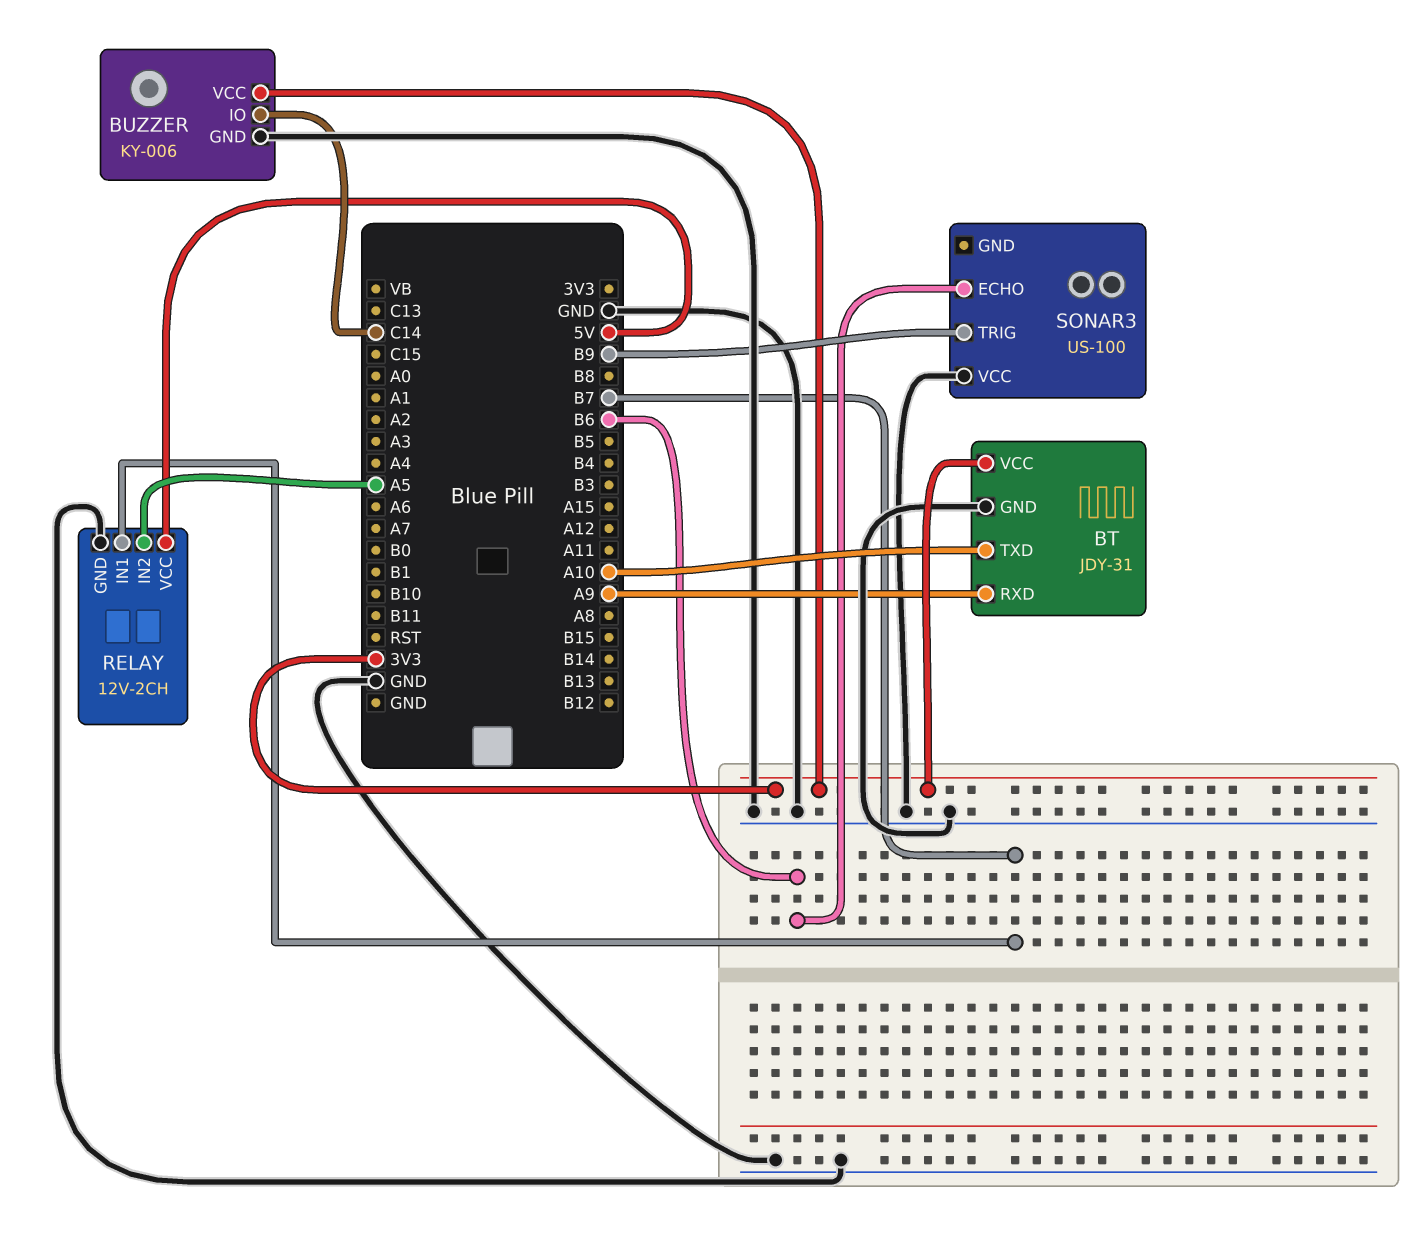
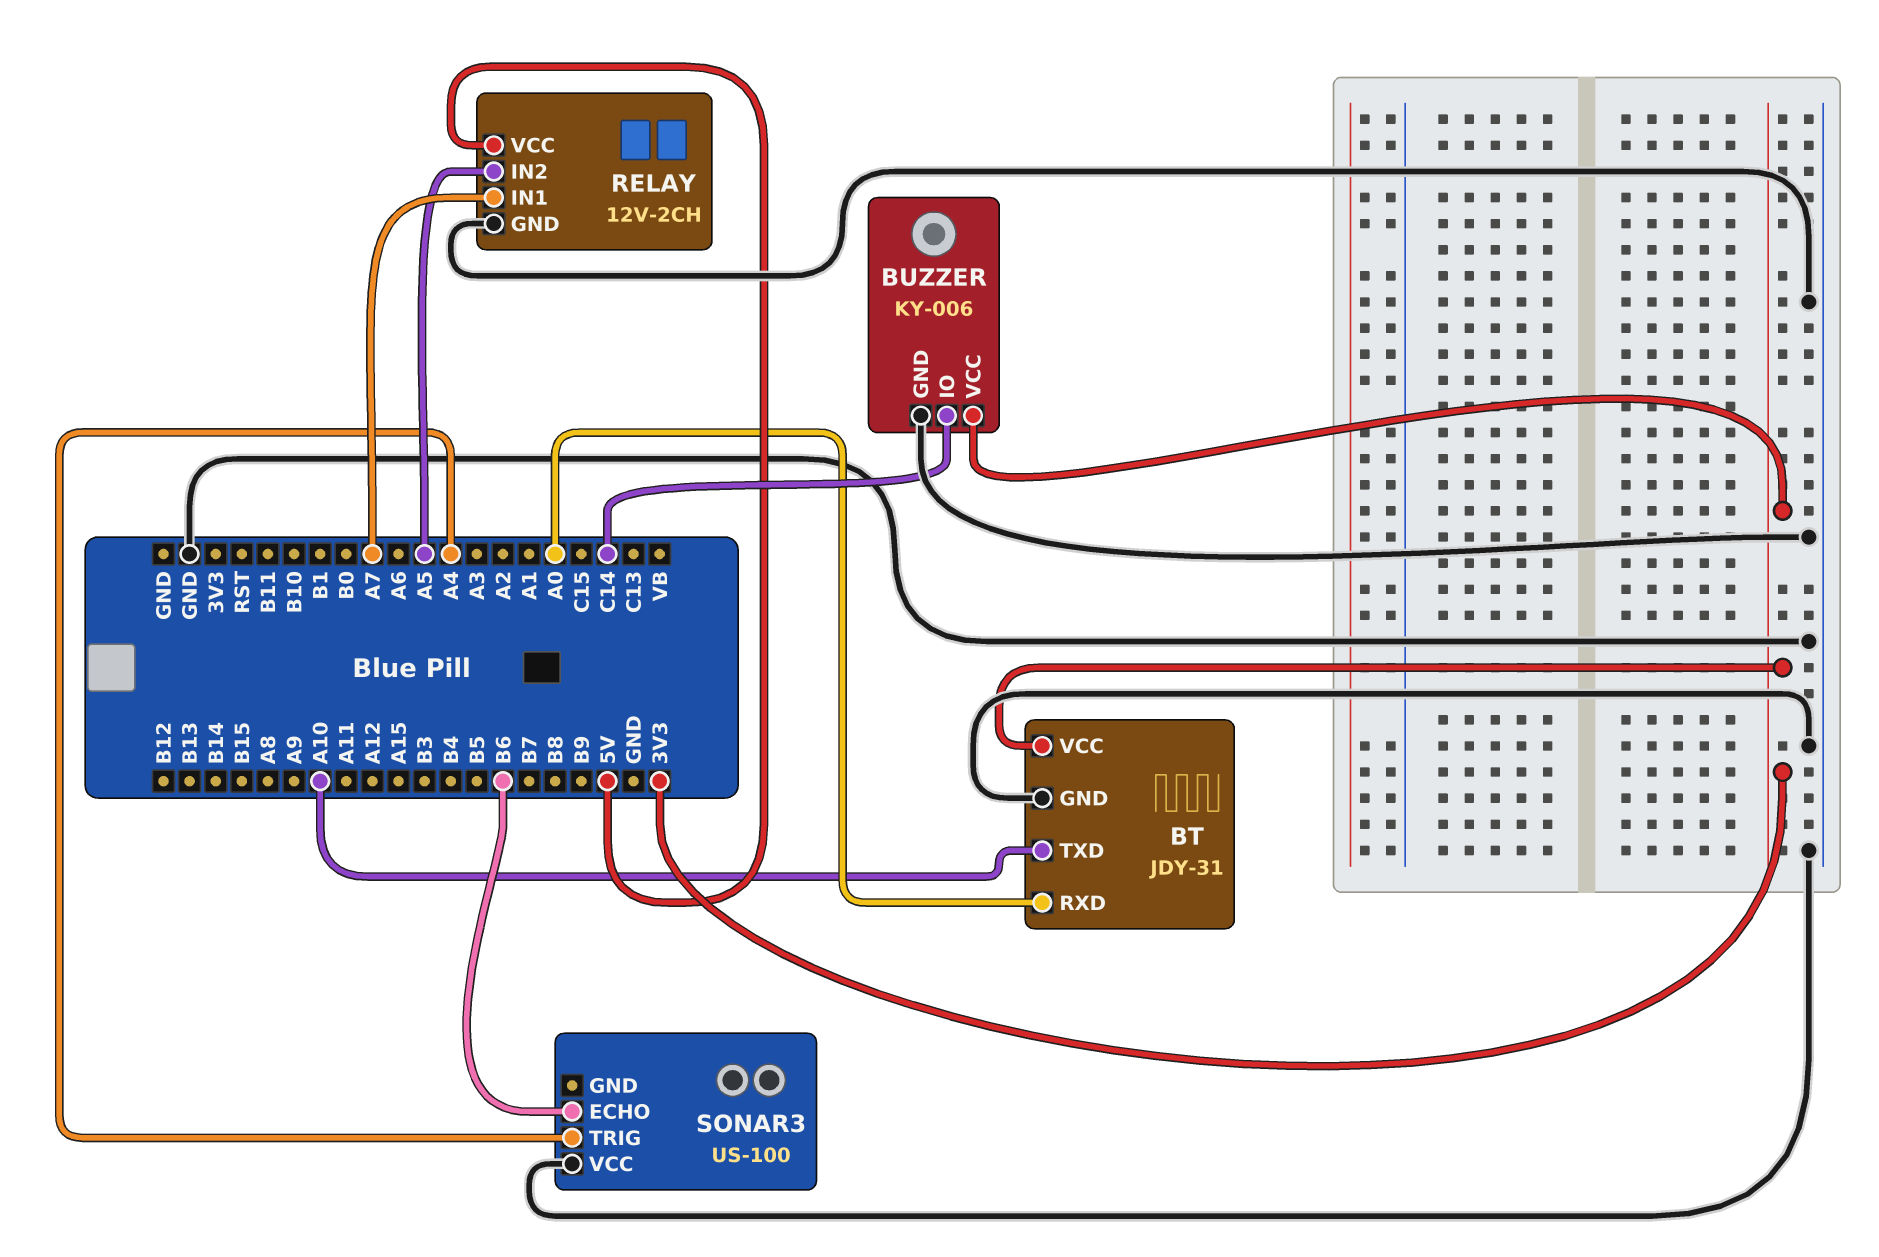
BT pin RXD: A9 -> A0
RELAY pin IN1: B7 -> A7
SONAR3 pin TRIG: B9 -> A4

